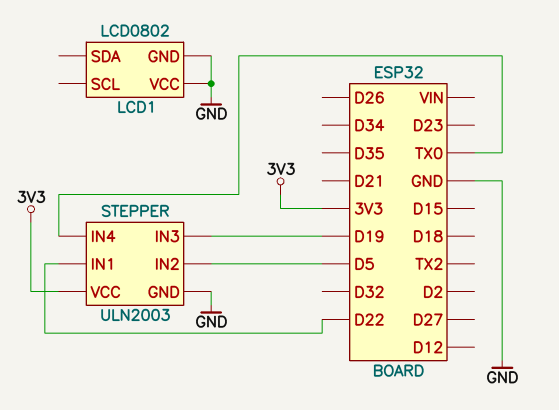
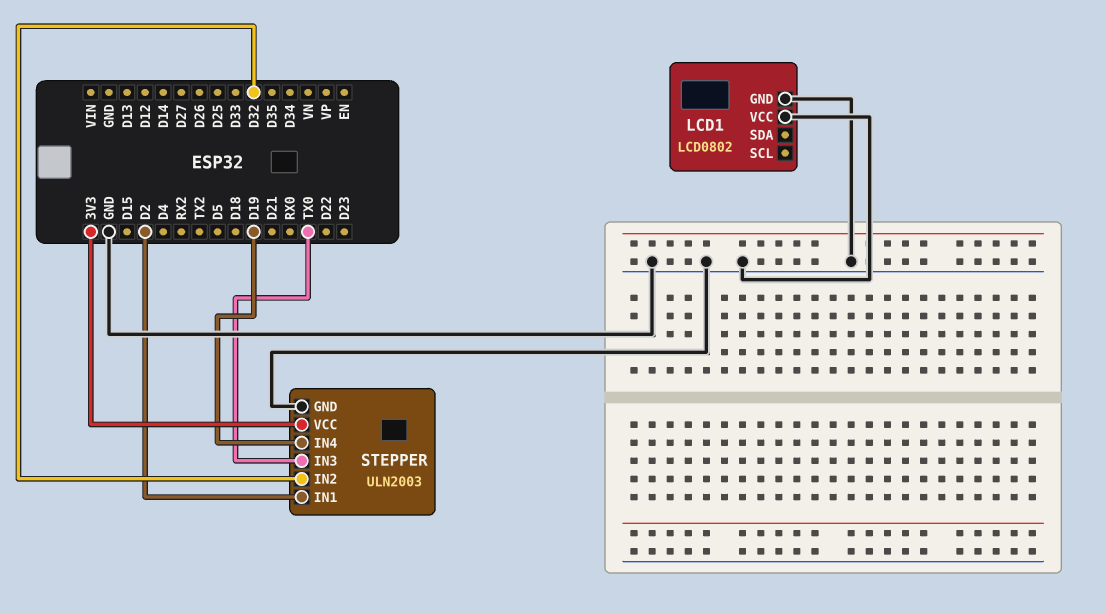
STEPPER pin IN1: D22 -> D2
STEPPER pin IN2: D5 -> D32
STEPPER pin IN3: D19 -> TX0
STEPPER pin IN4: TX0 -> D19

